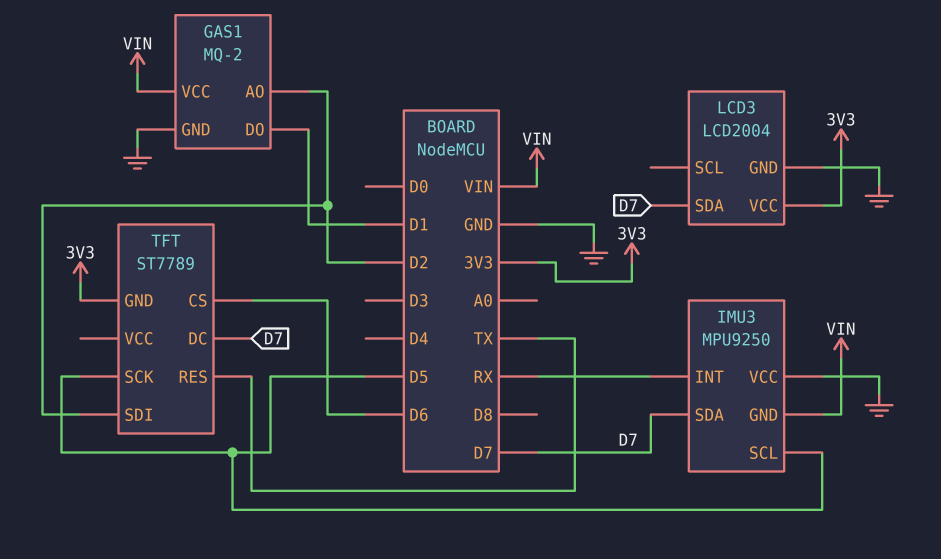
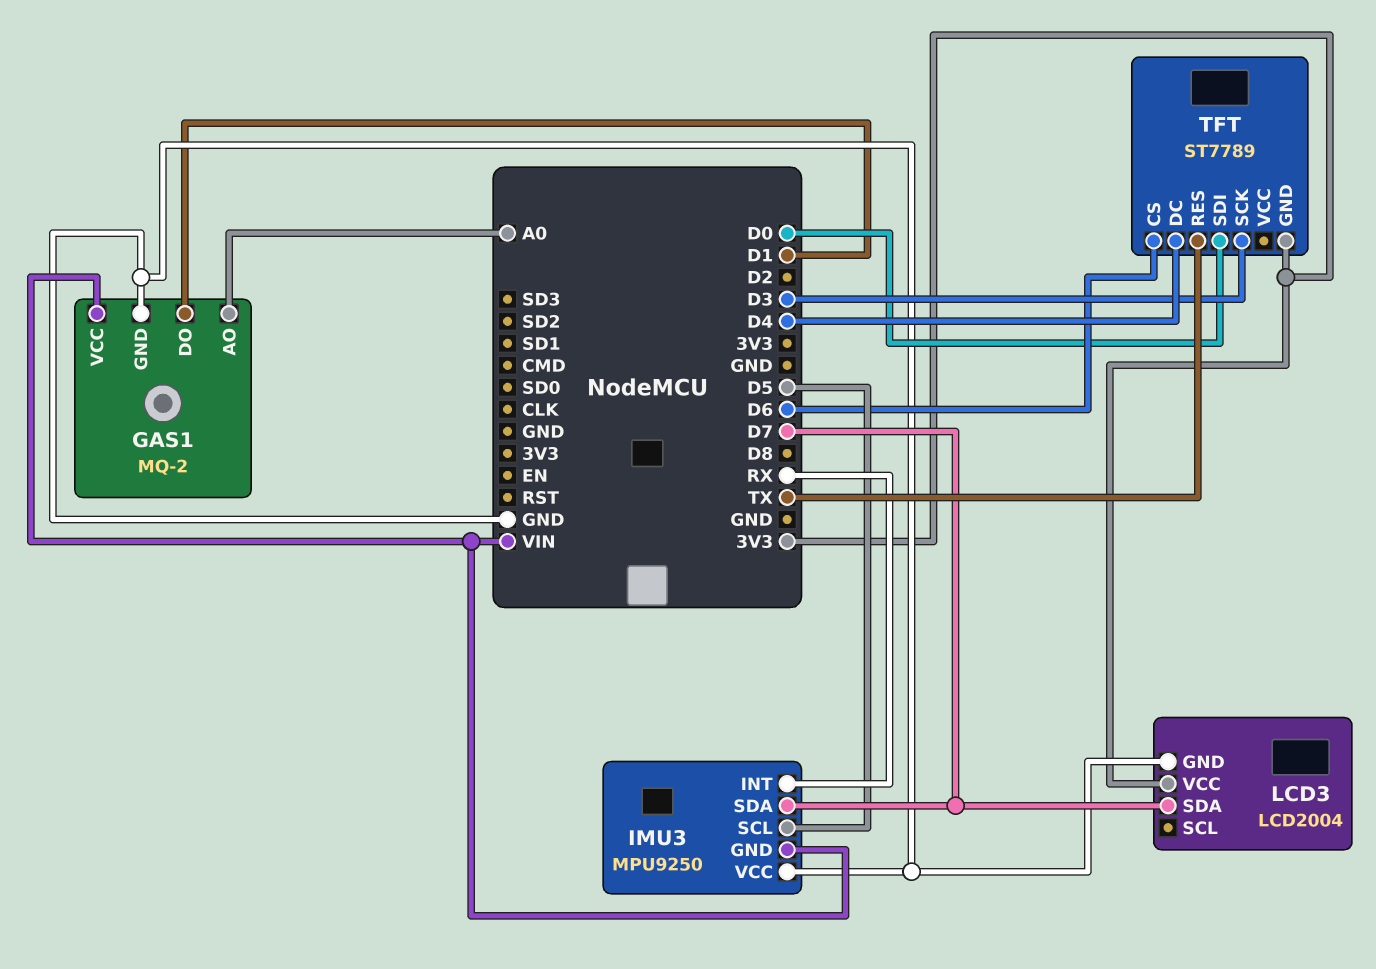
GAS1 pin AO: D2 -> A0
TFT pin DC: D7 -> D4
TFT pin SCK: D5 -> D3
TFT pin SDI: D2 -> D0

